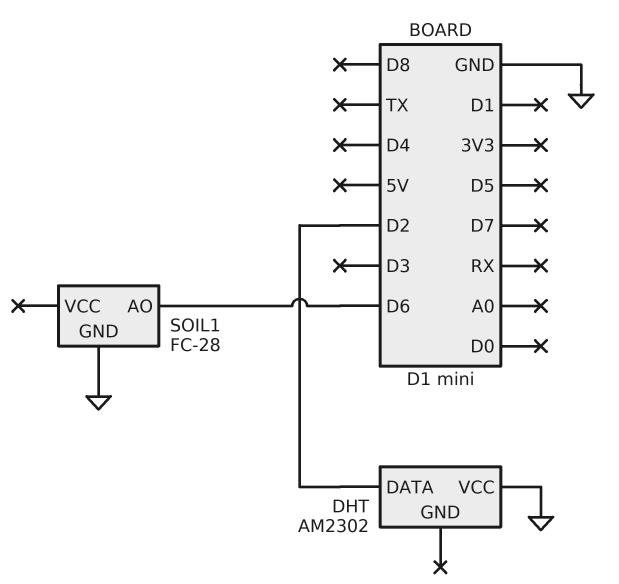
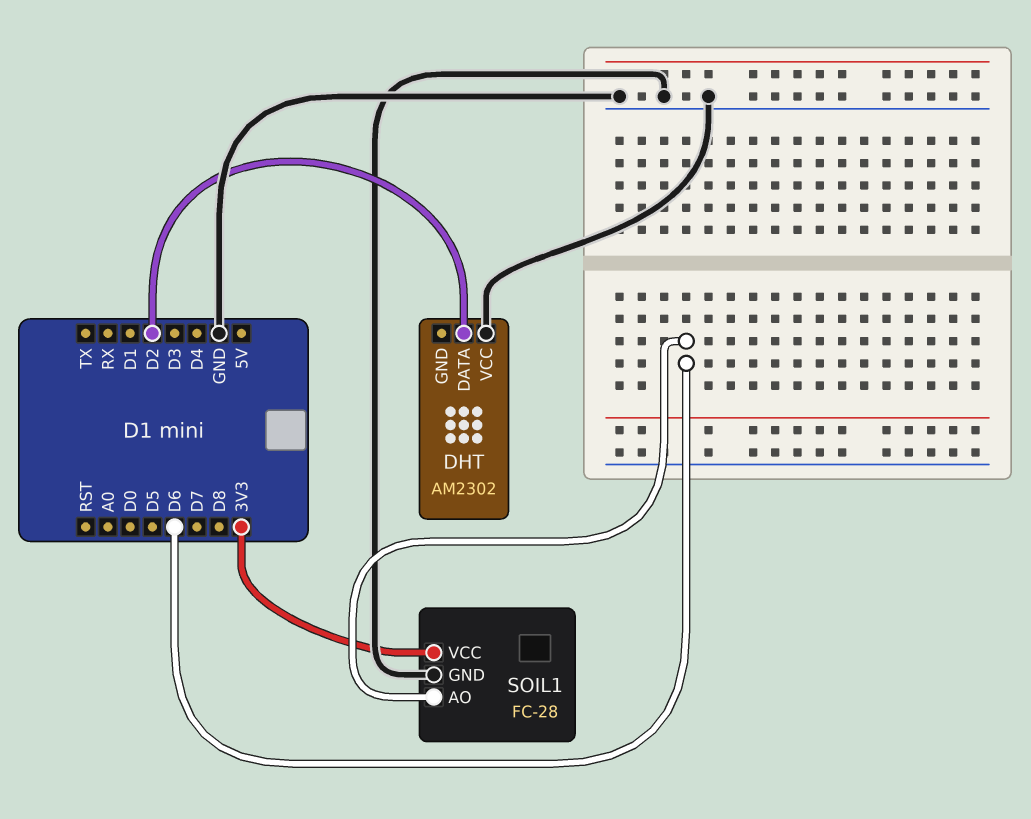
SOIL1 pin VCC: none -> 3V3

